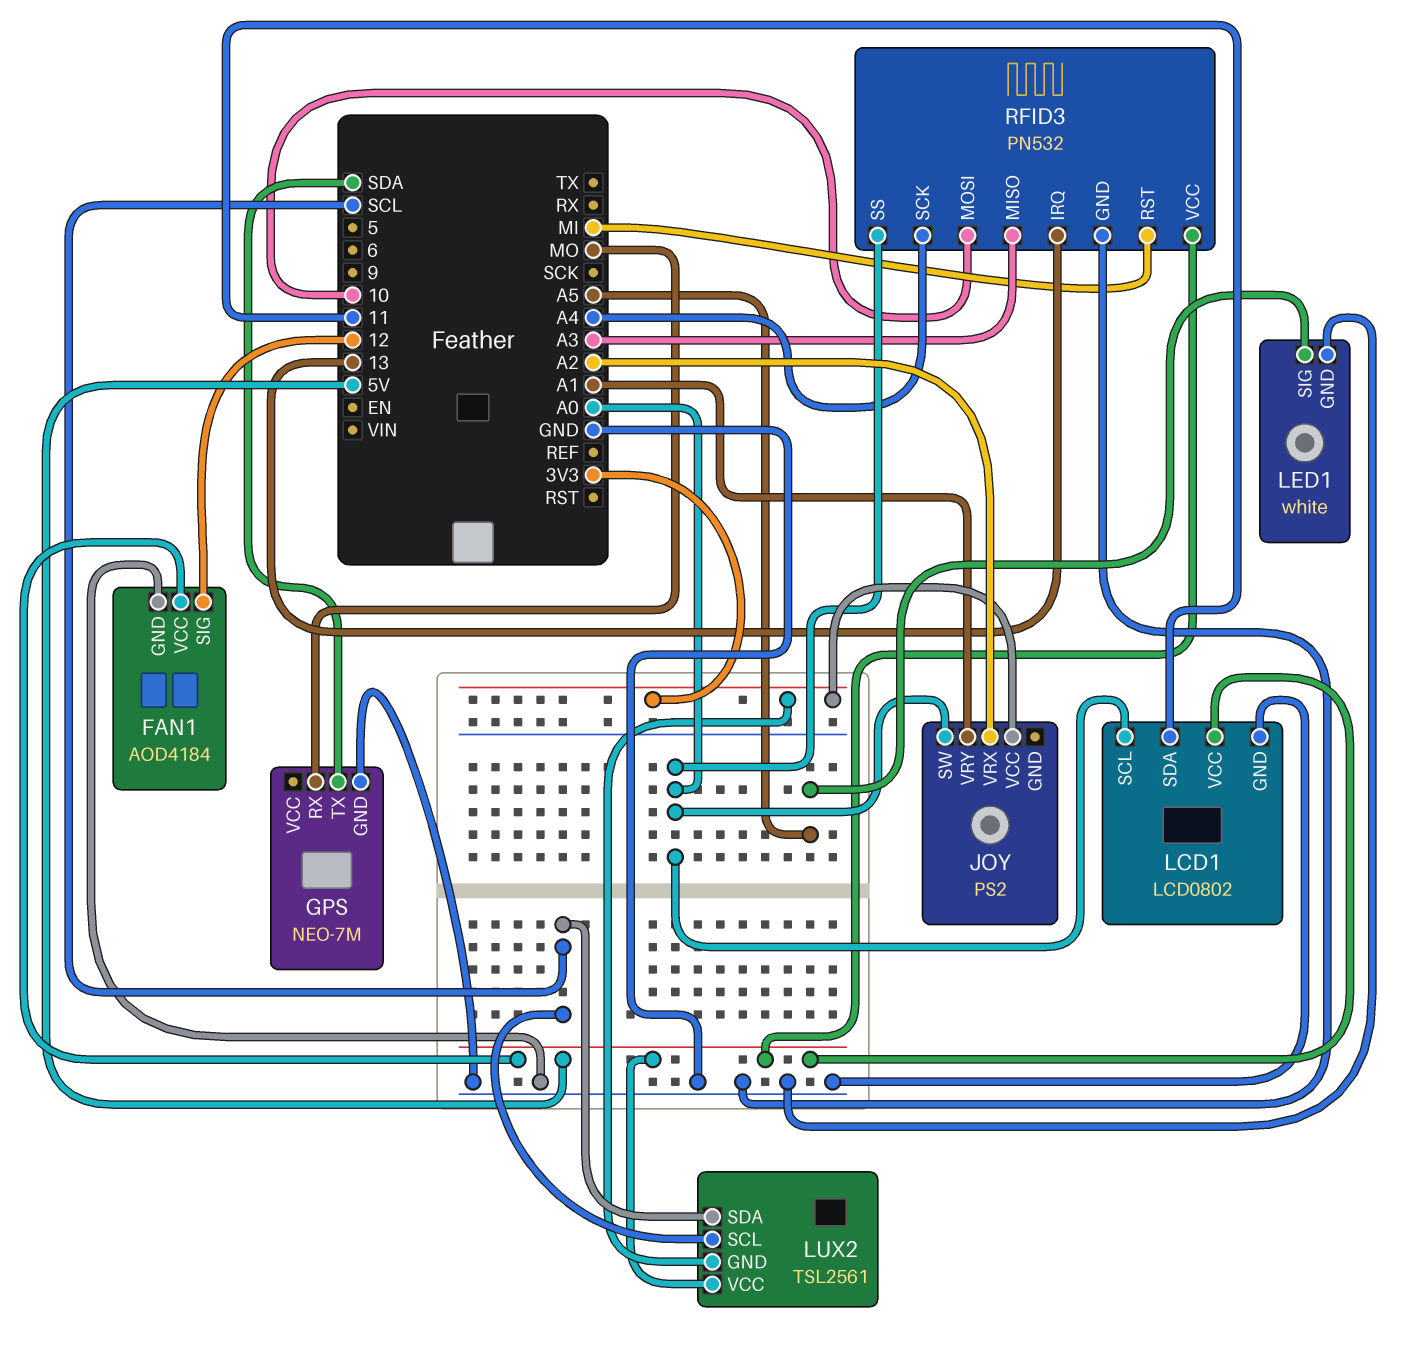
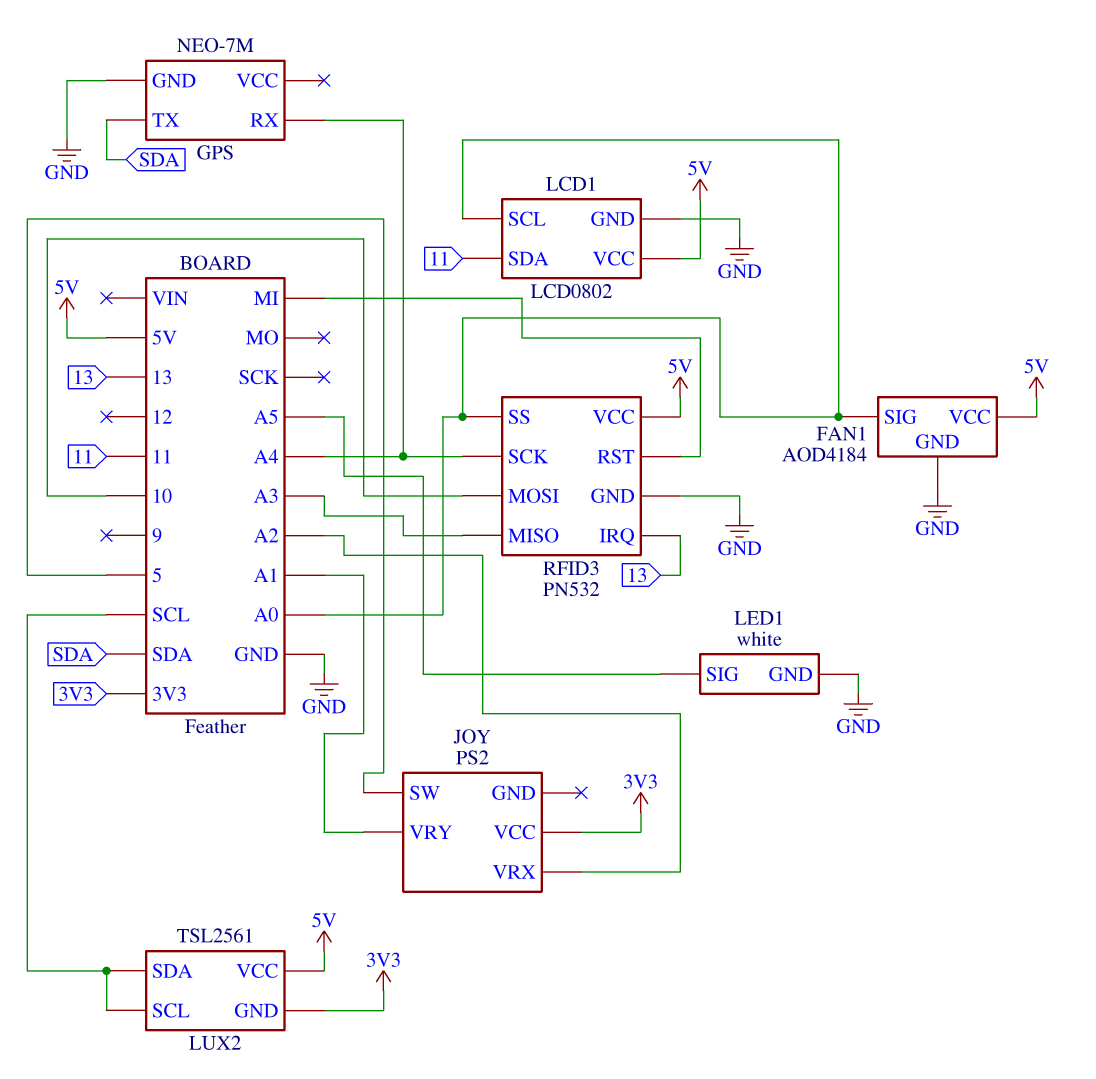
FAN1 pin SIG: 12 -> A0
GPS pin RX: MO -> A4
JOY pin SW: A0 -> 5

